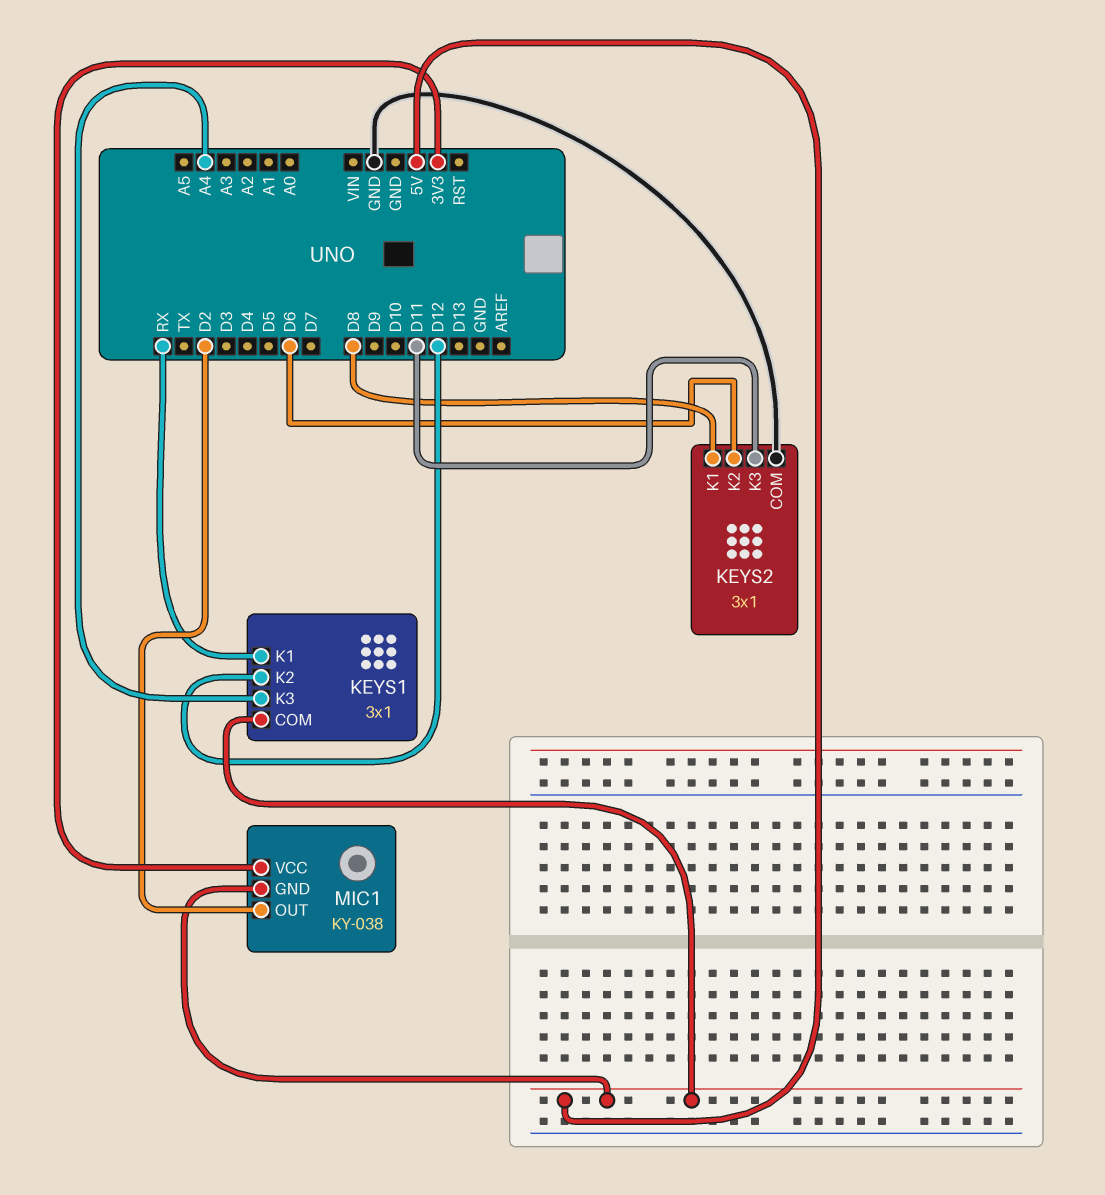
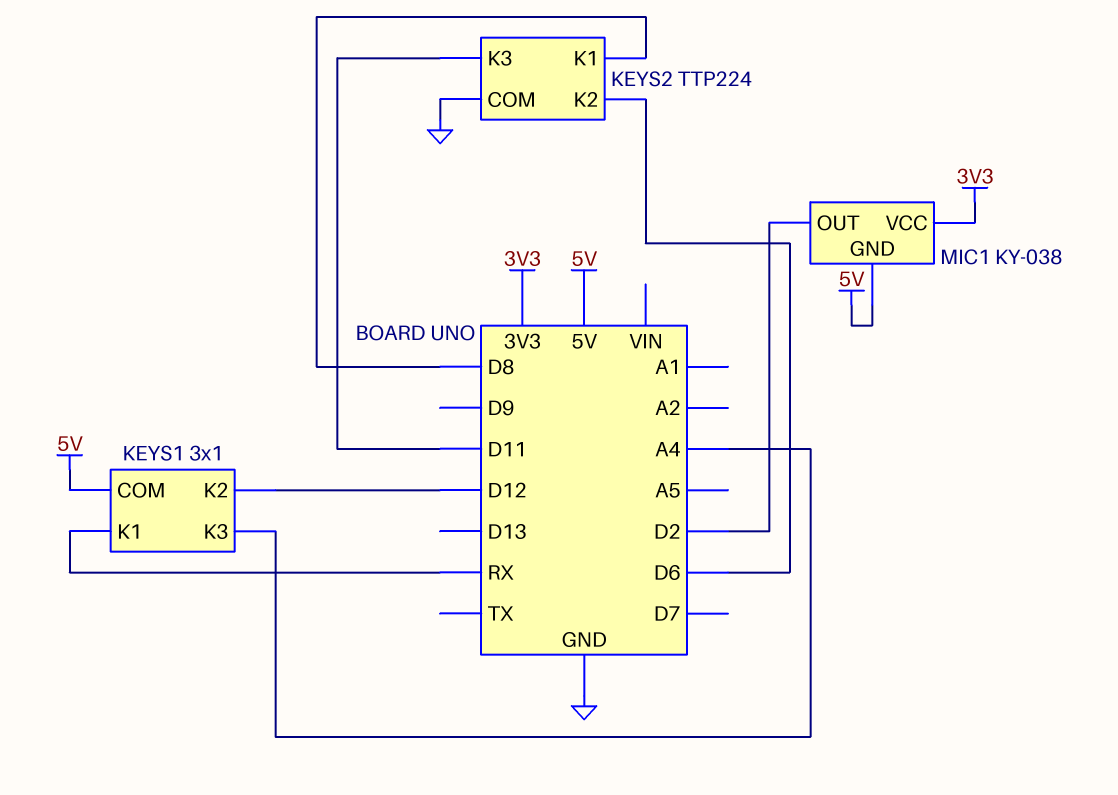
KEYS2: 3x1 -> TTP224

